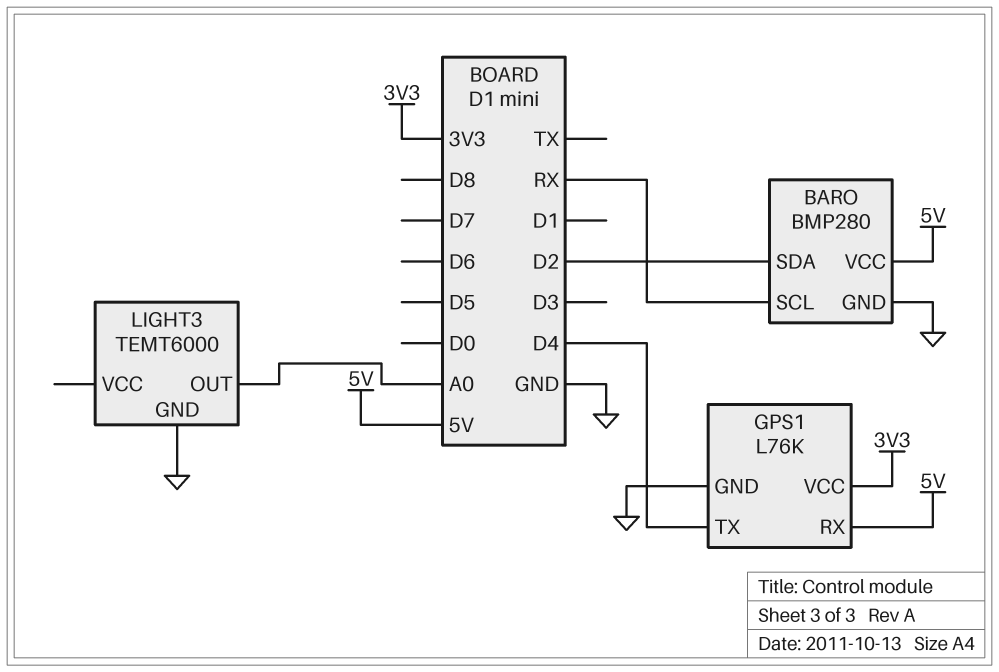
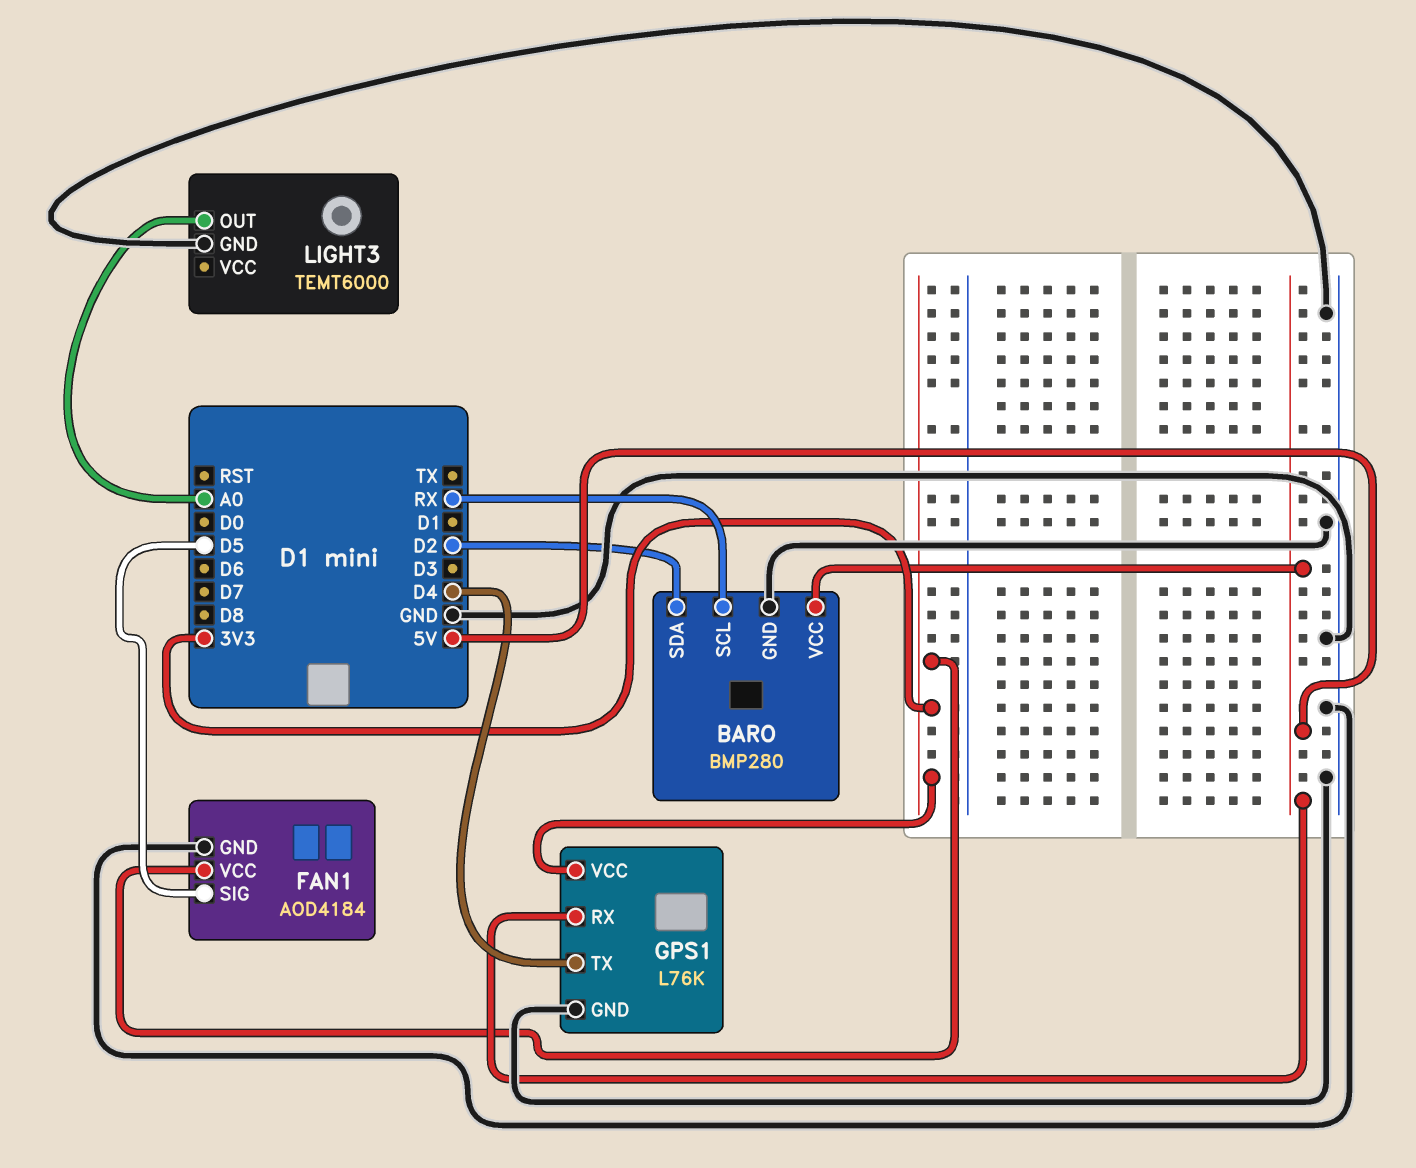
FAN1: none -> AOD4184
FAN1 pin GND: none -> GND
FAN1 pin SIG: none -> D5
FAN1 pin VCC: none -> 3V3

